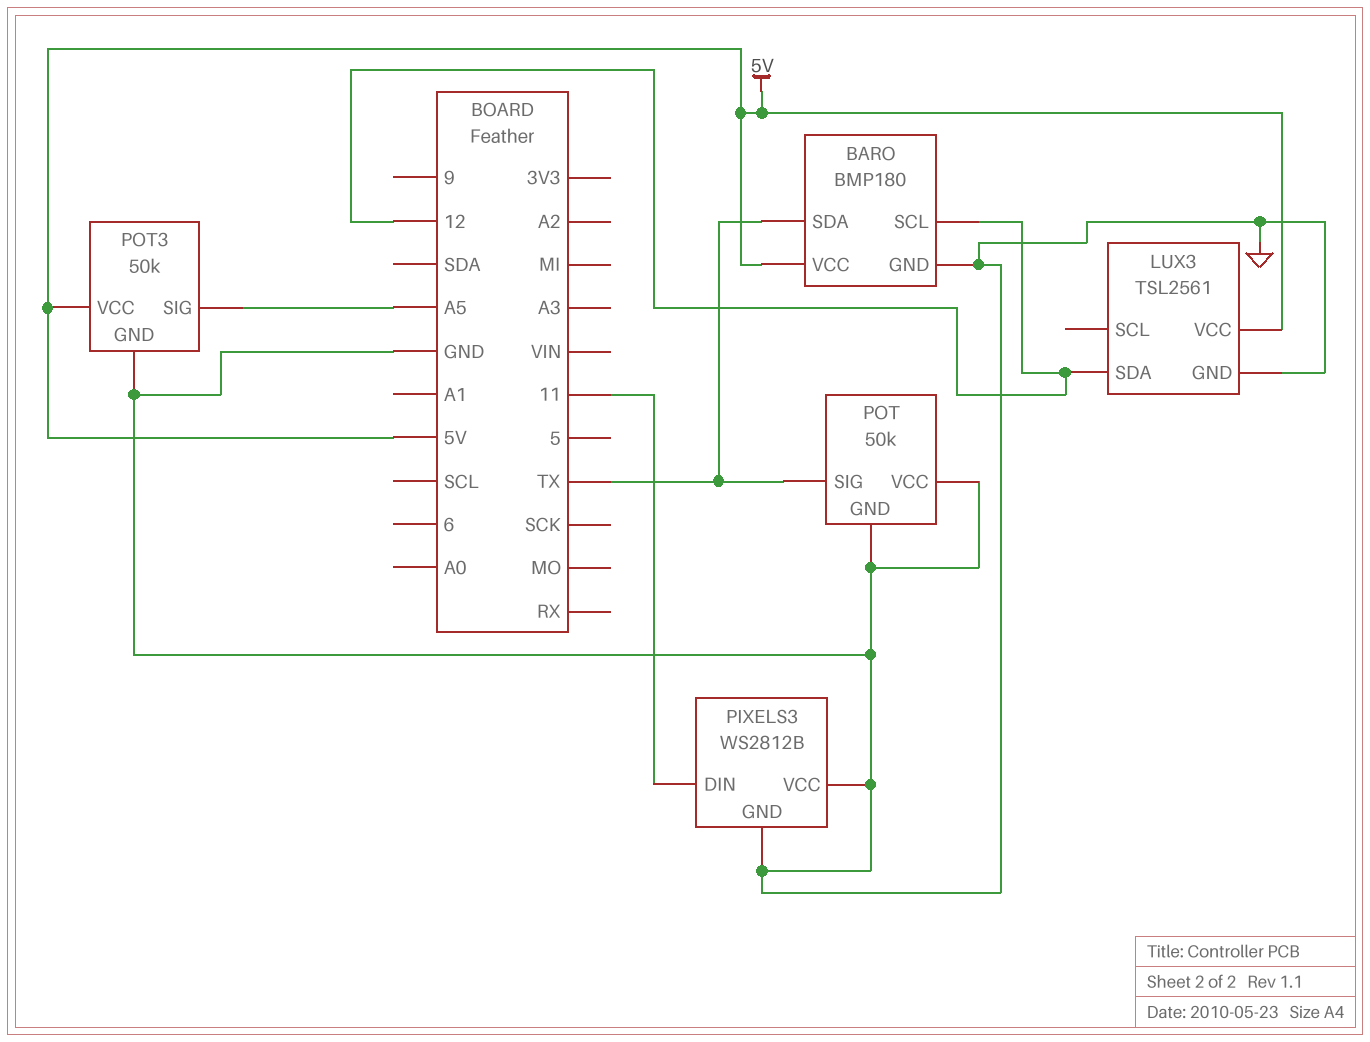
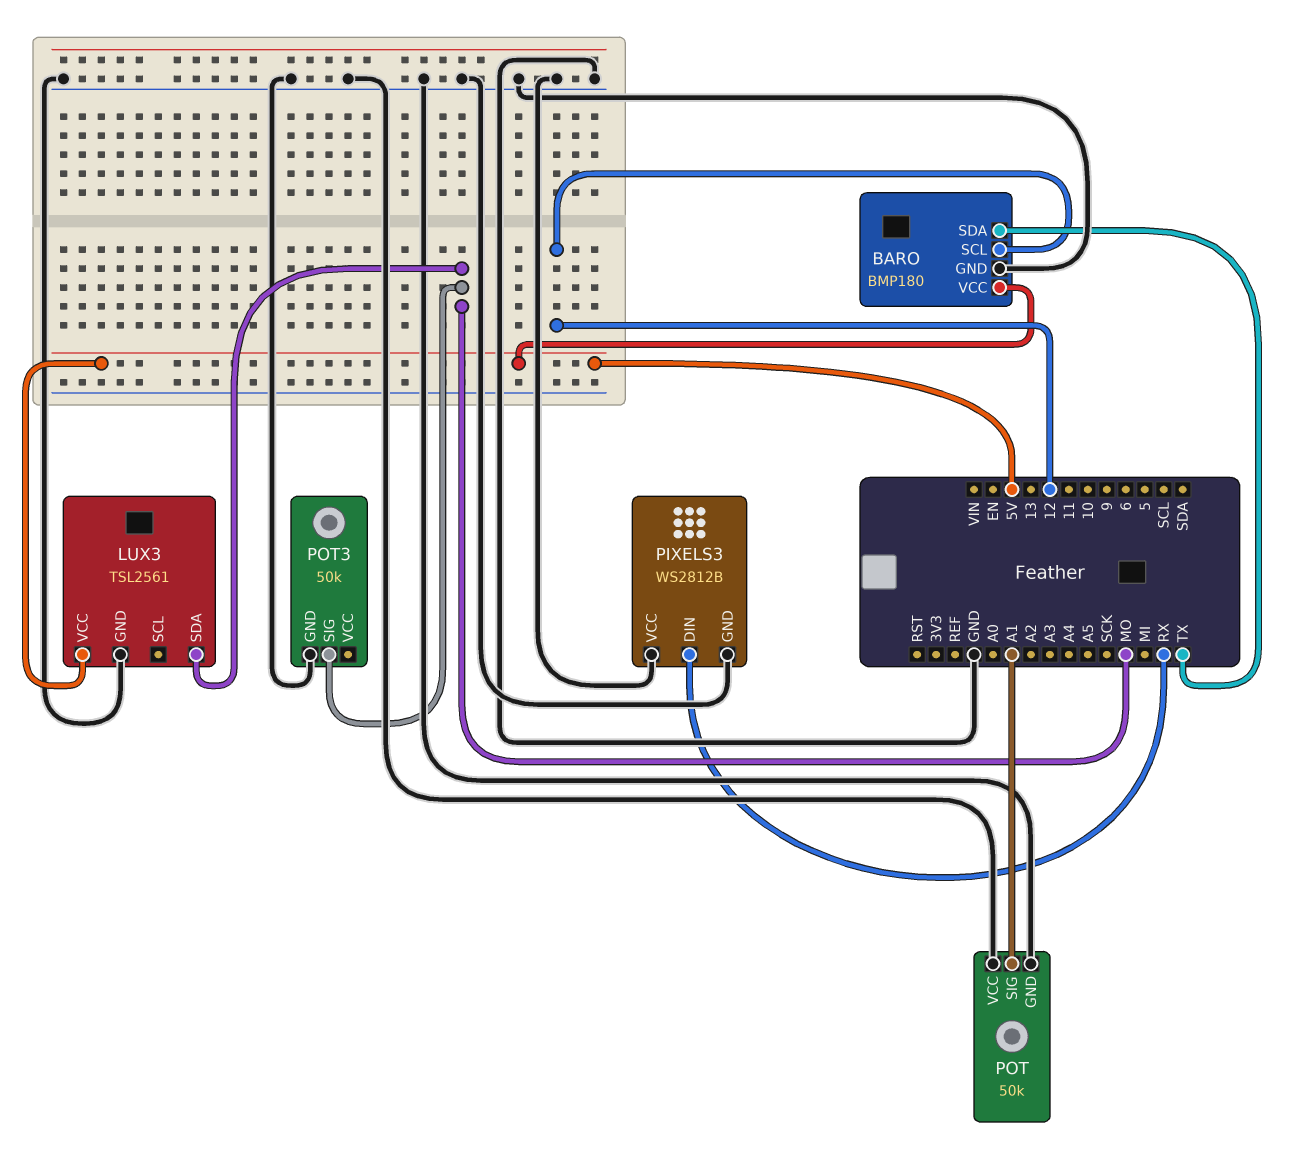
LUX3 pin SDA: 12 -> MO
PIXELS3 pin DIN: 11 -> RX
POT pin SIG: TX -> A1
POT3 pin SIG: A5 -> MO
POT3 pin VCC: 5V -> none

